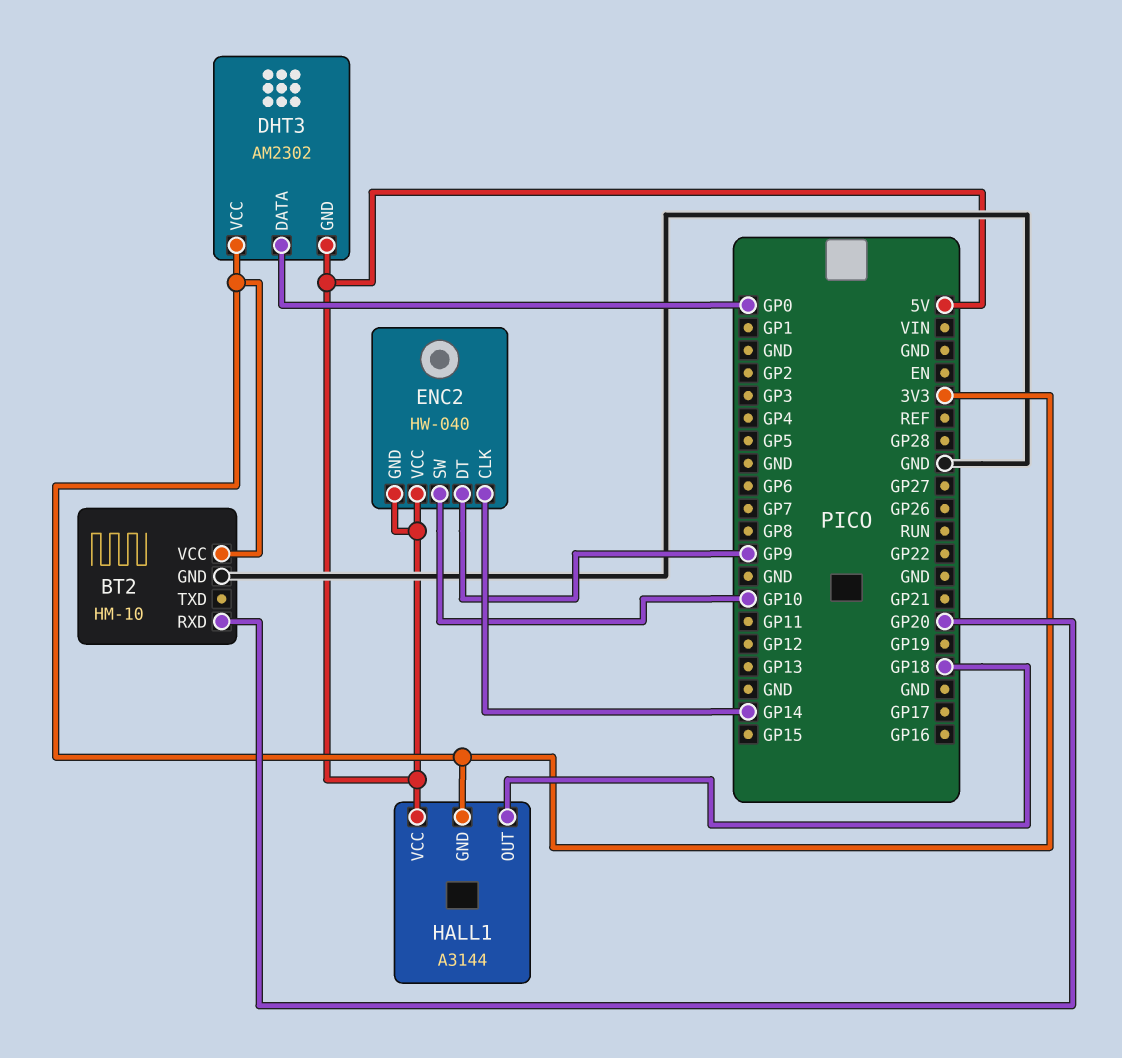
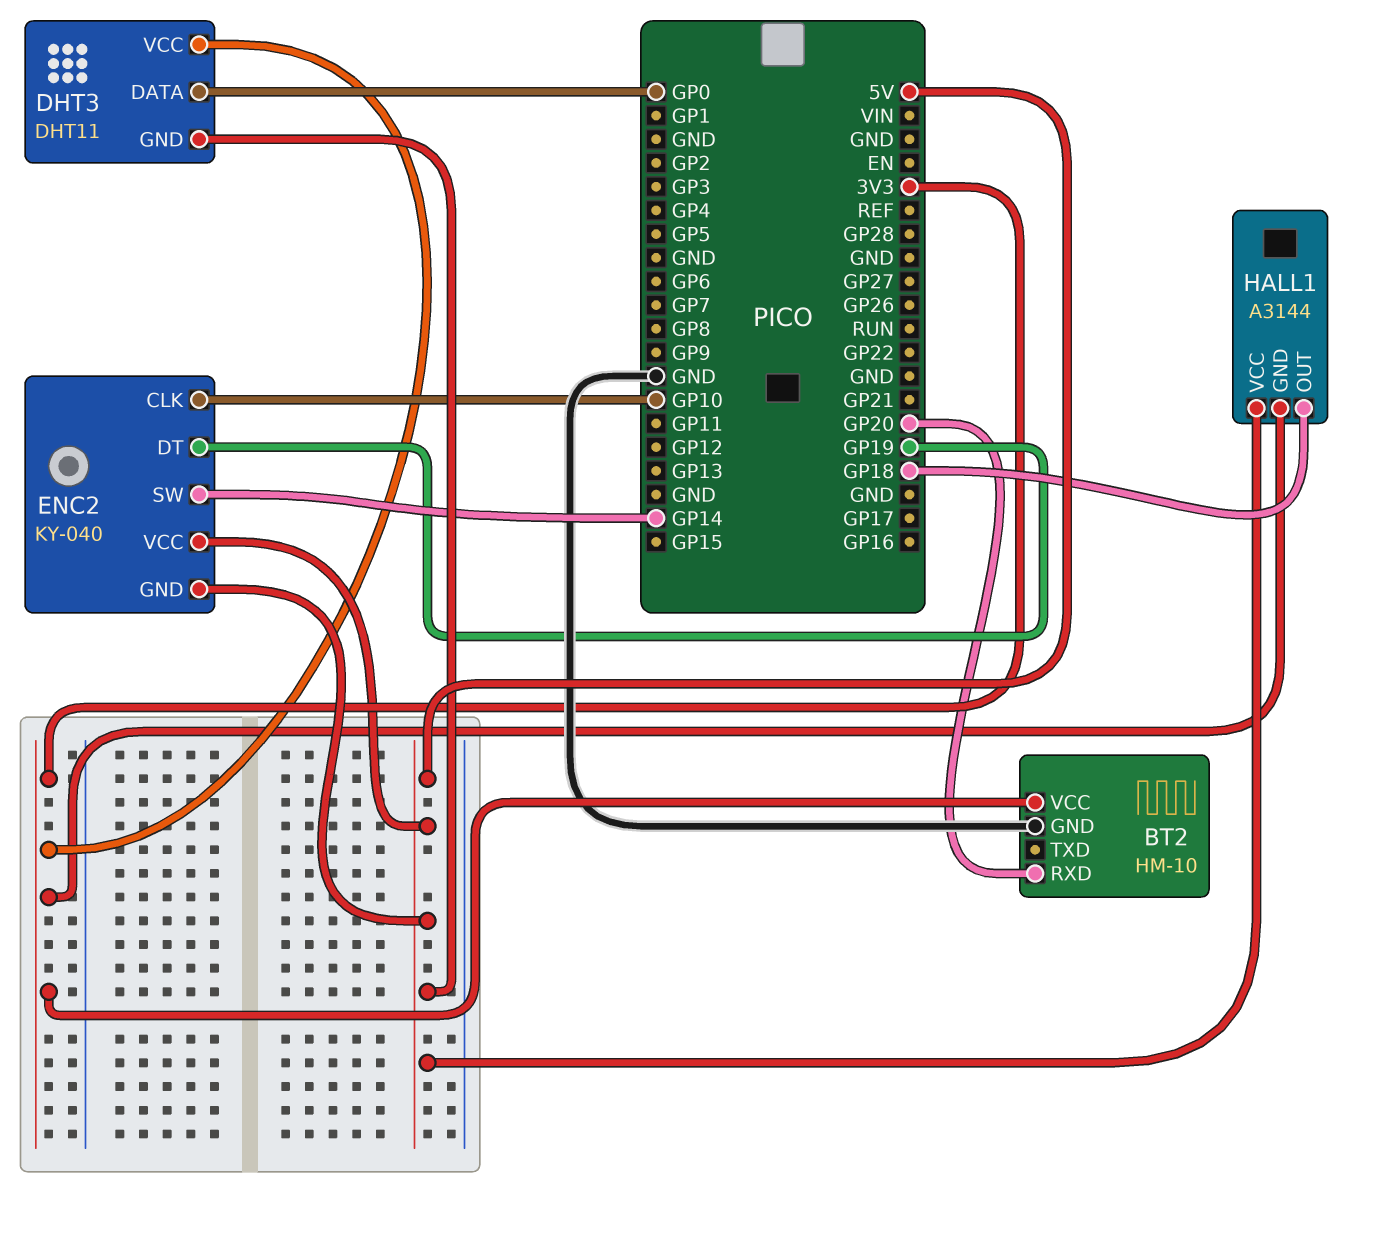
DHT3: AM2302 -> DHT11
ENC2: HW-040 -> KY-040
ENC2 pin CLK: GP14 -> GP10
ENC2 pin DT: GP9 -> GP19
ENC2 pin SW: GP10 -> GP14

